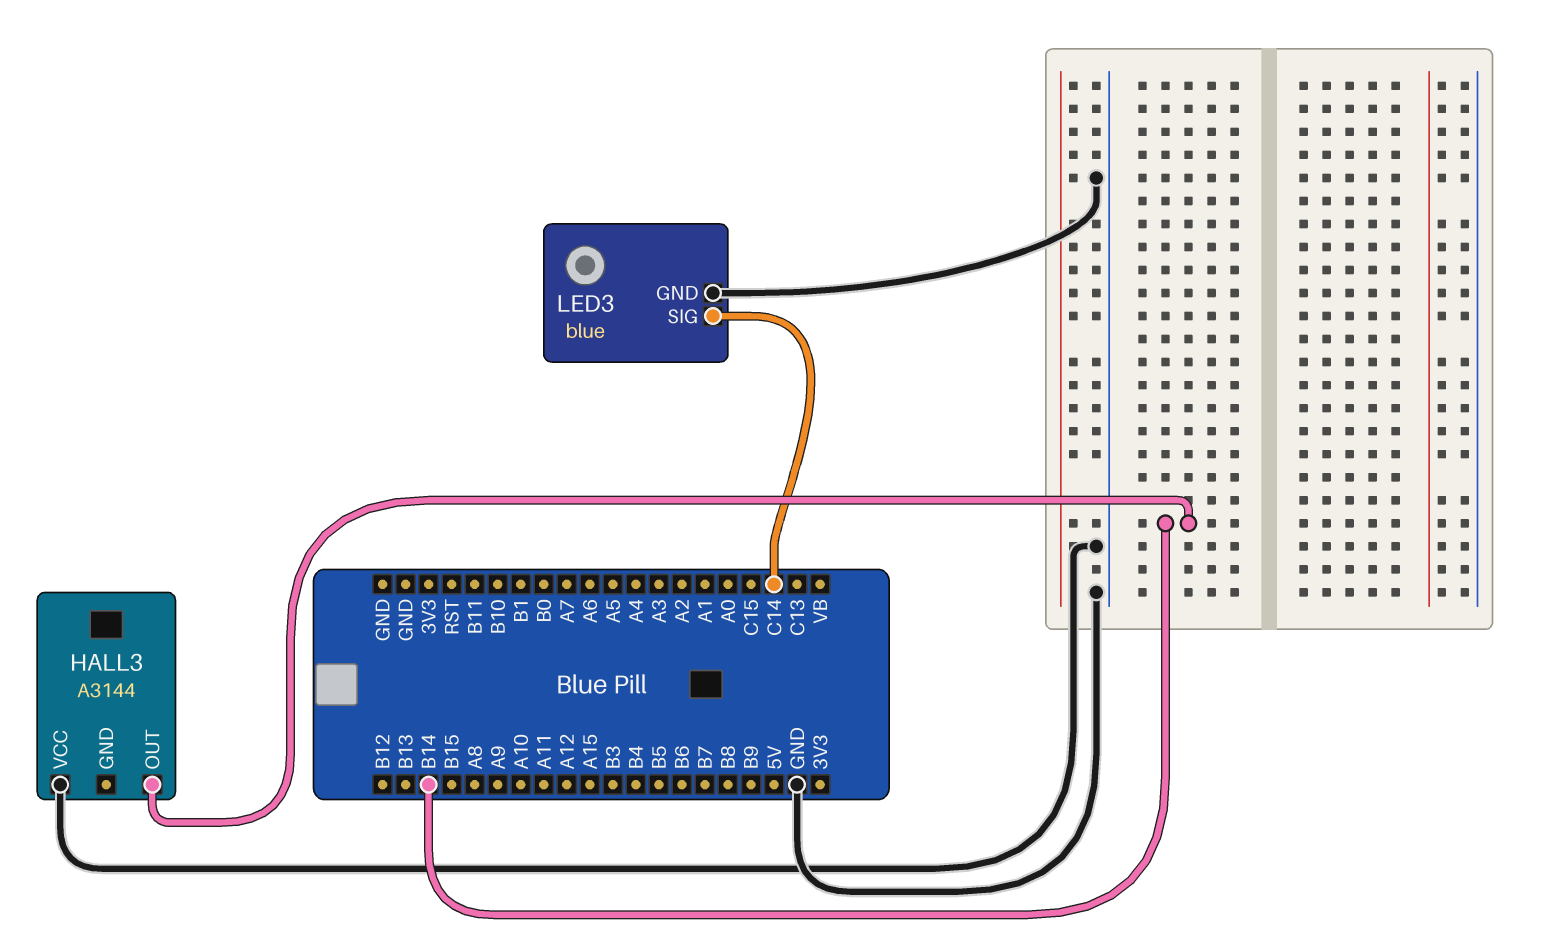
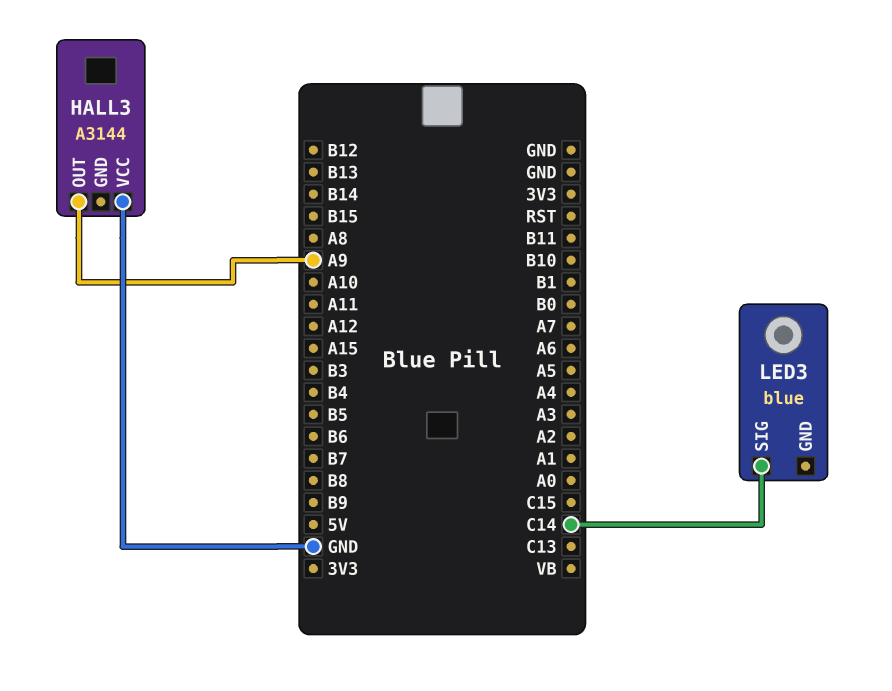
HALL3 pin OUT: B14 -> A9
LED3 pin GND: GND -> none

